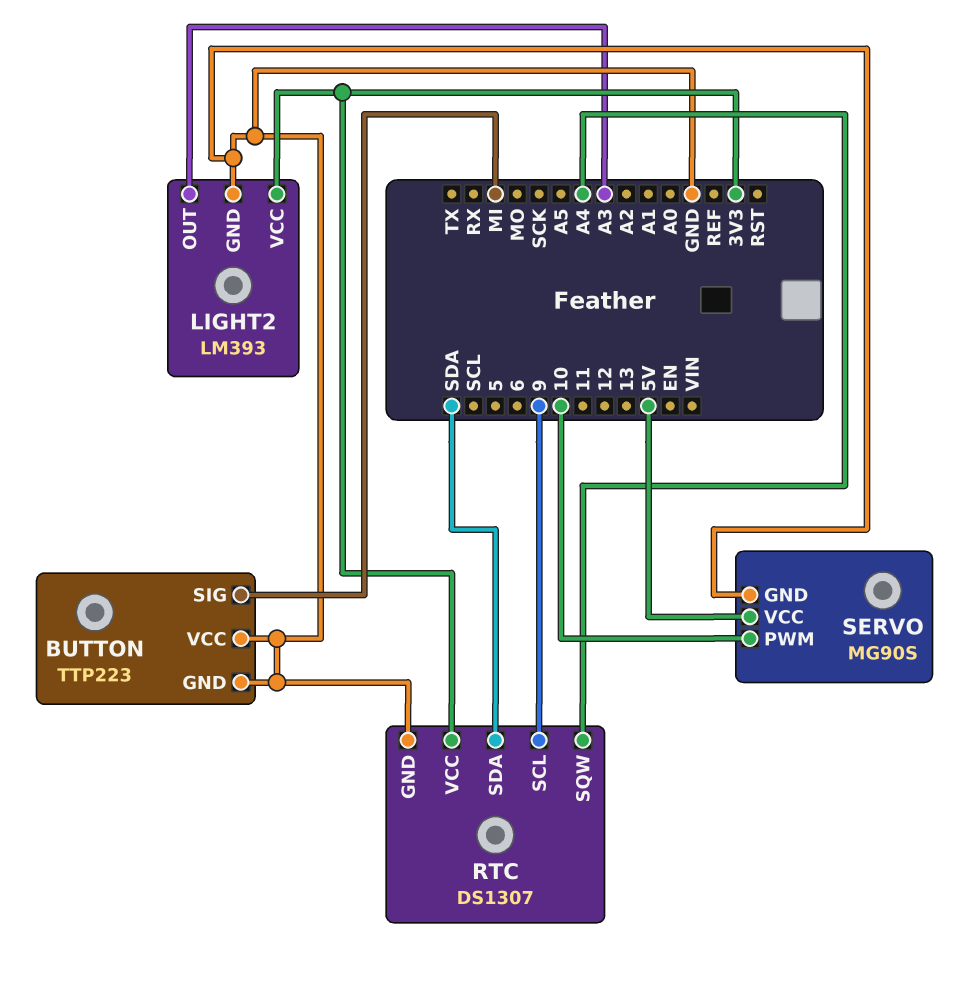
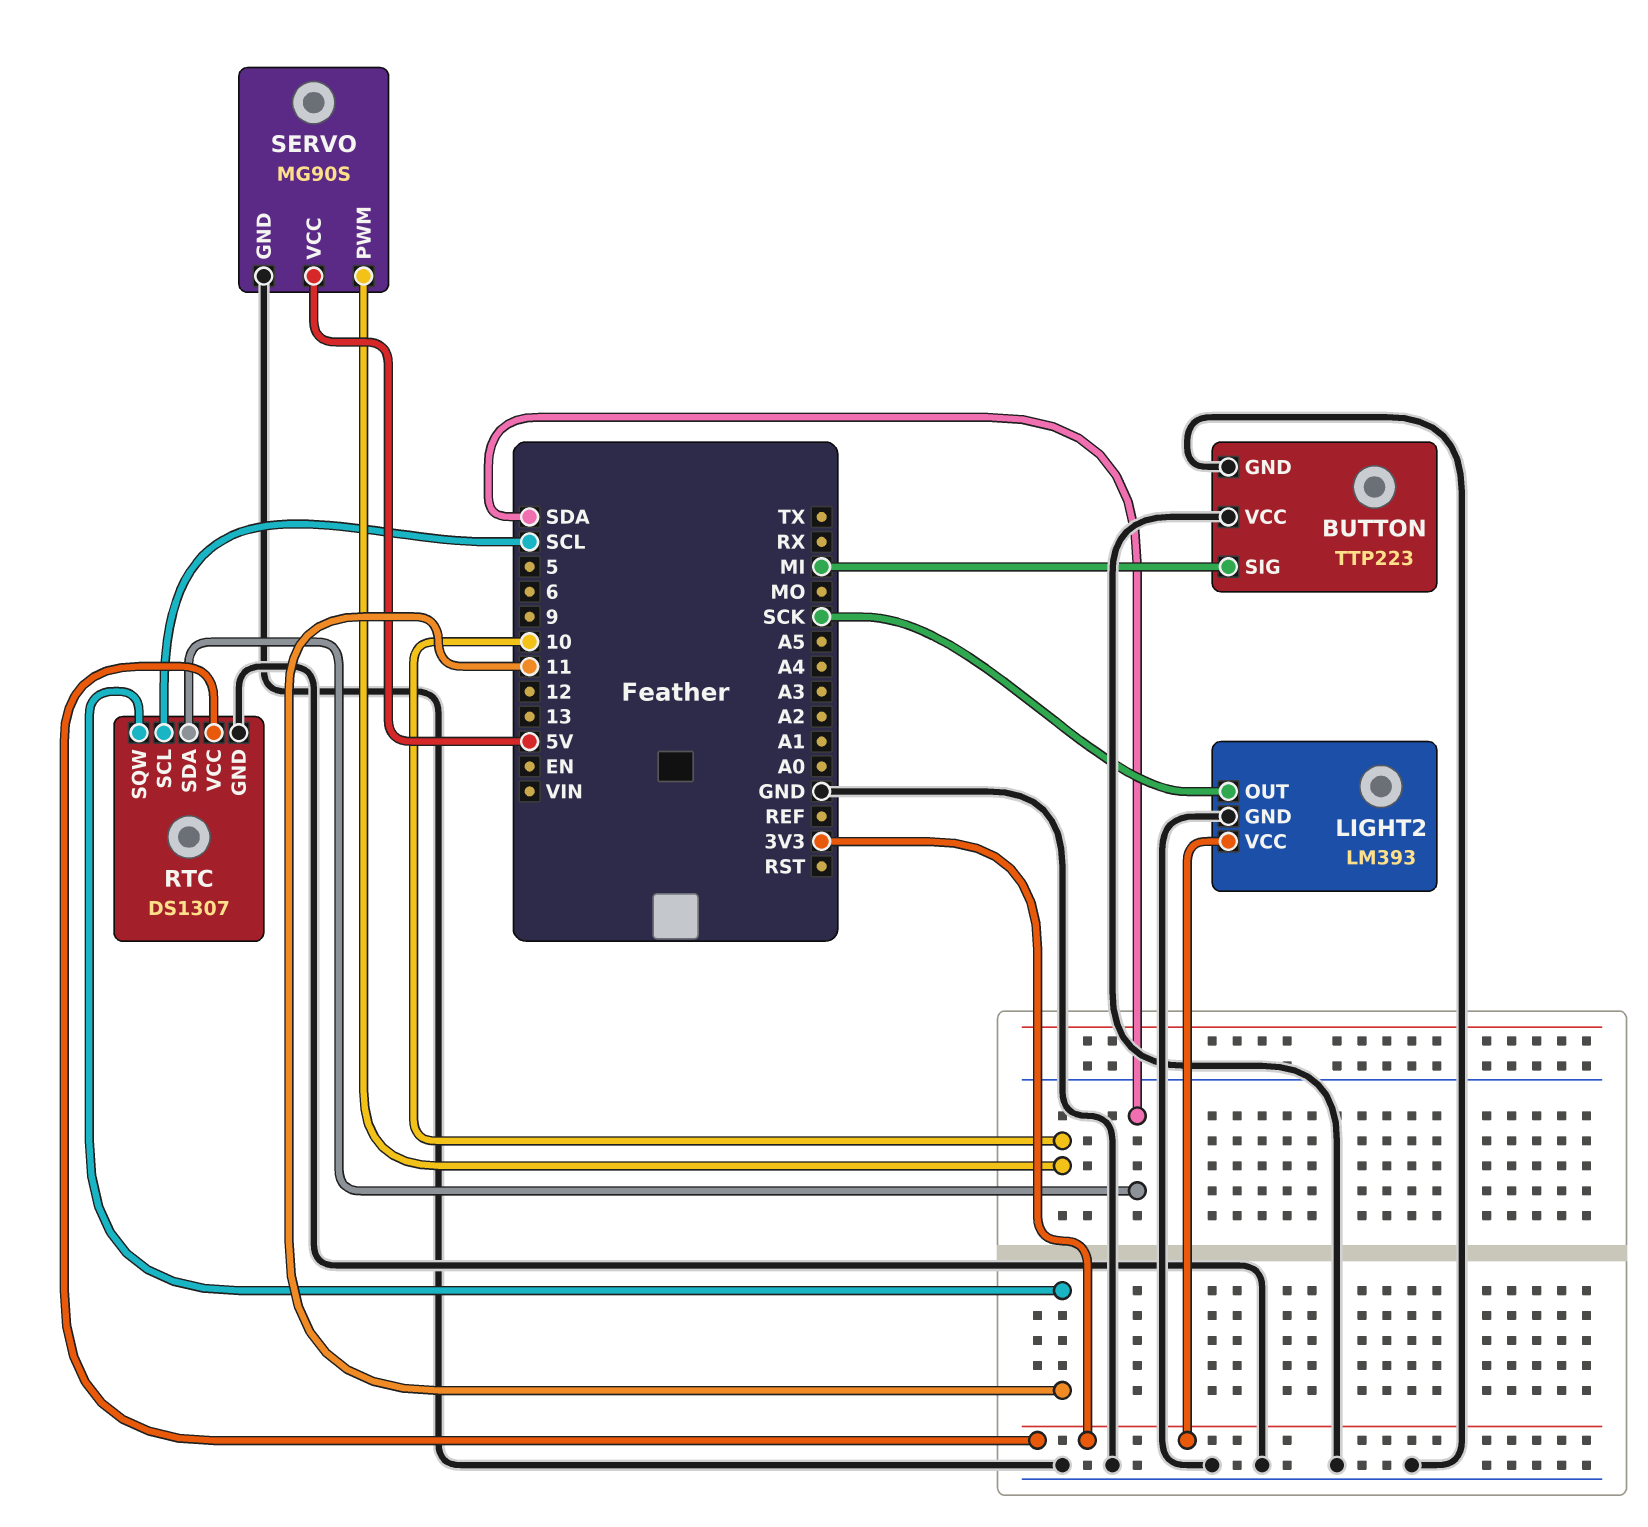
LIGHT2 pin OUT: A3 -> SCK
RTC pin SCL: 9 -> SCL
RTC pin SQW: A4 -> 11

